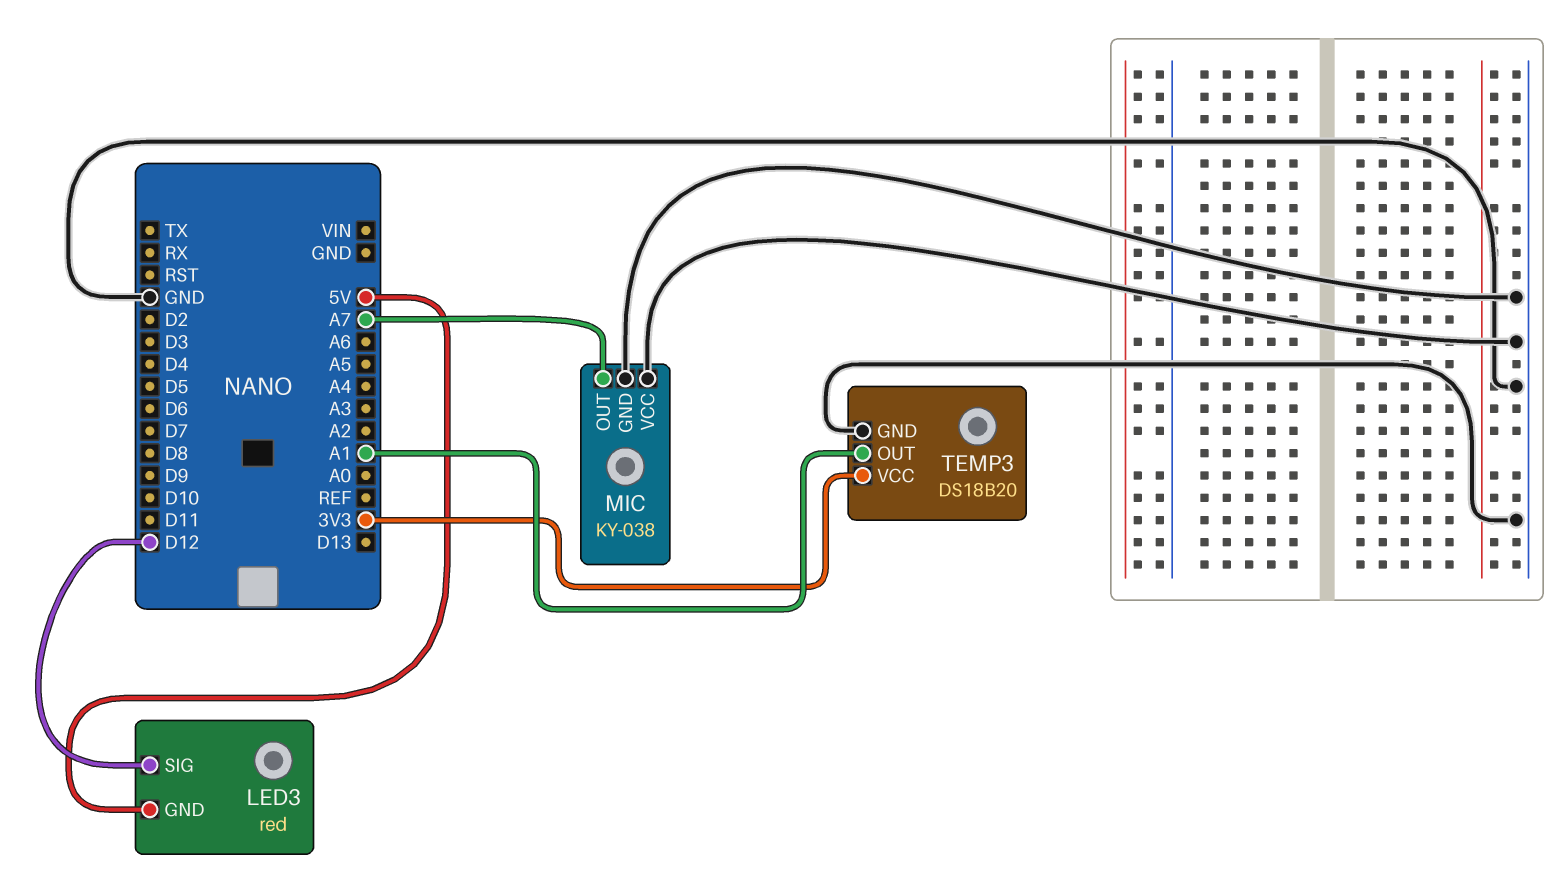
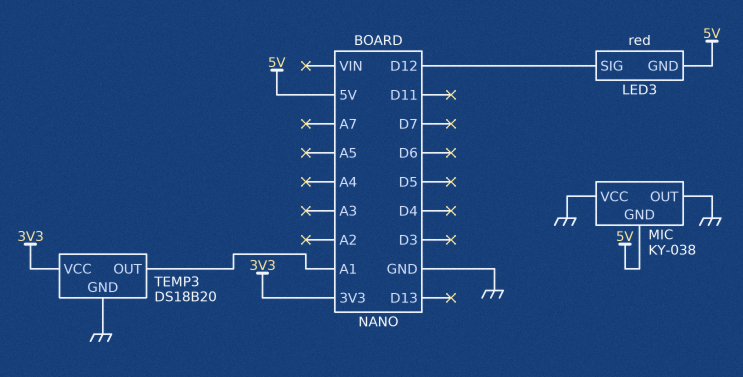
MIC pin GND: GND -> 5V
MIC pin OUT: A7 -> GND

